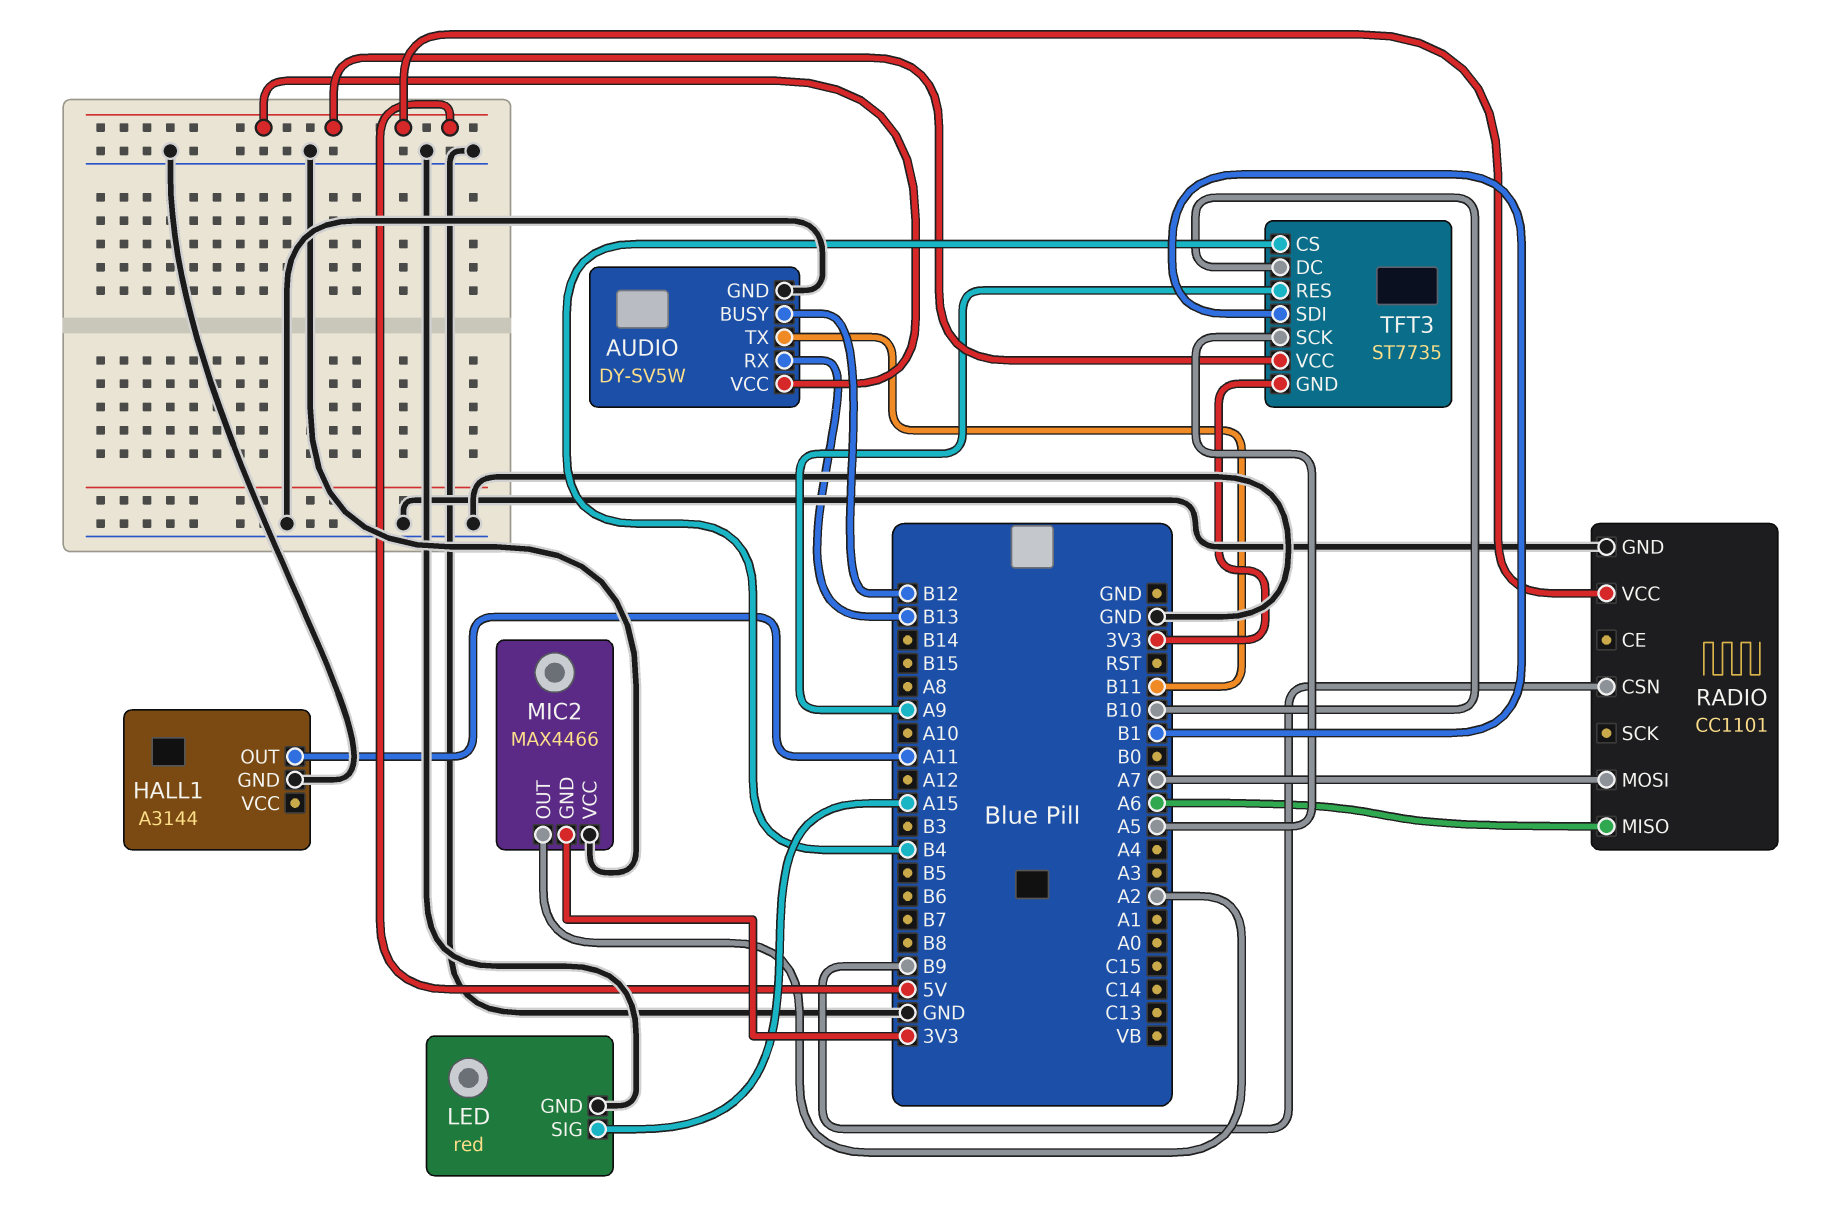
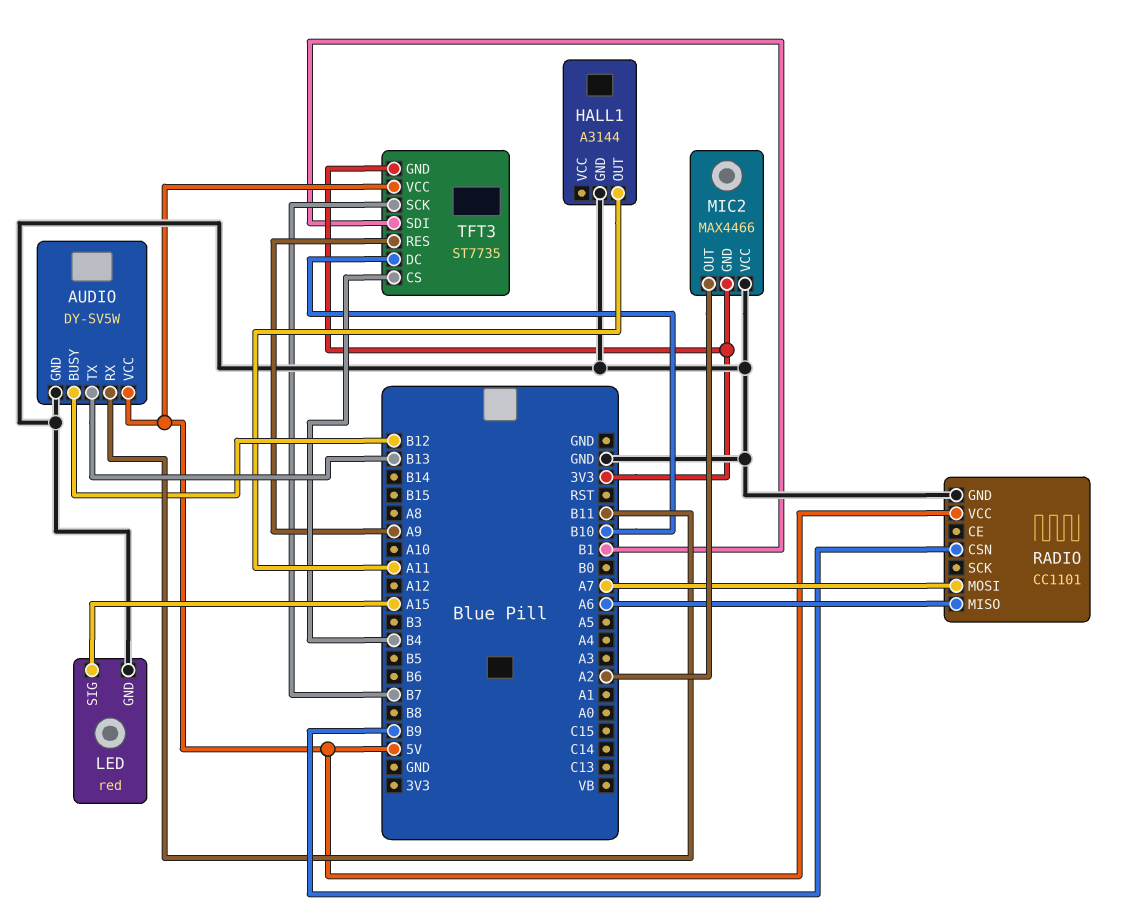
AUDIO pin RX: B13 -> B11
AUDIO pin TX: B11 -> B13
TFT3 pin SCK: A5 -> B7

